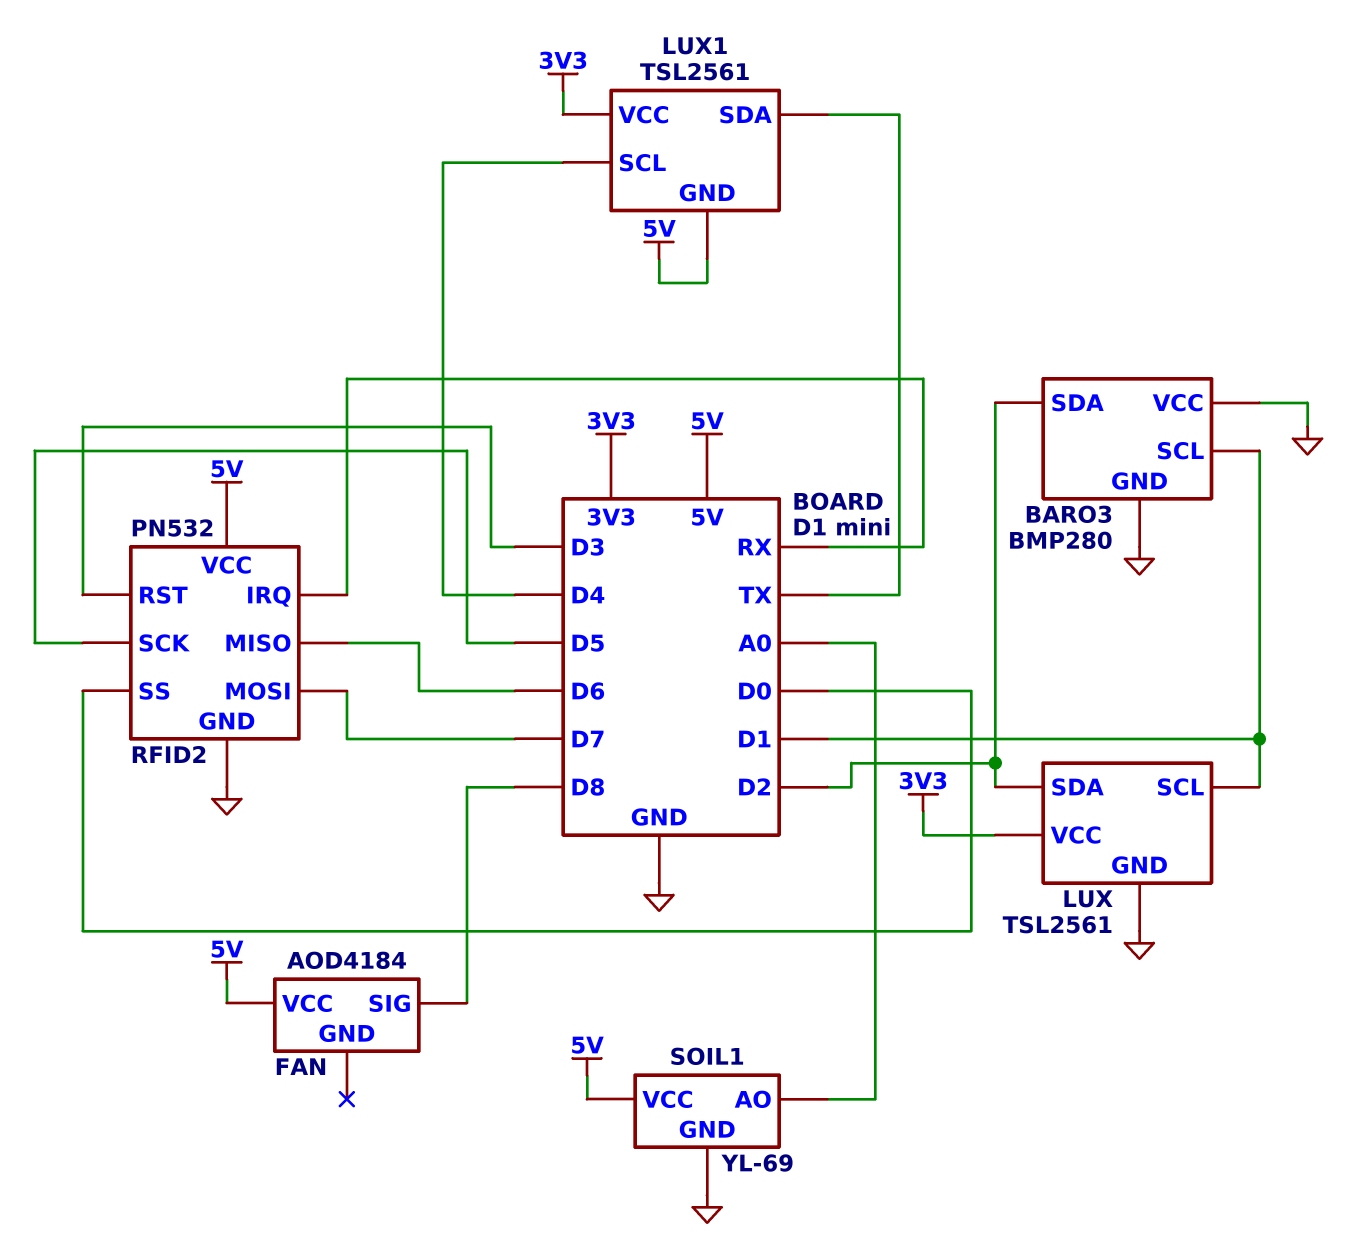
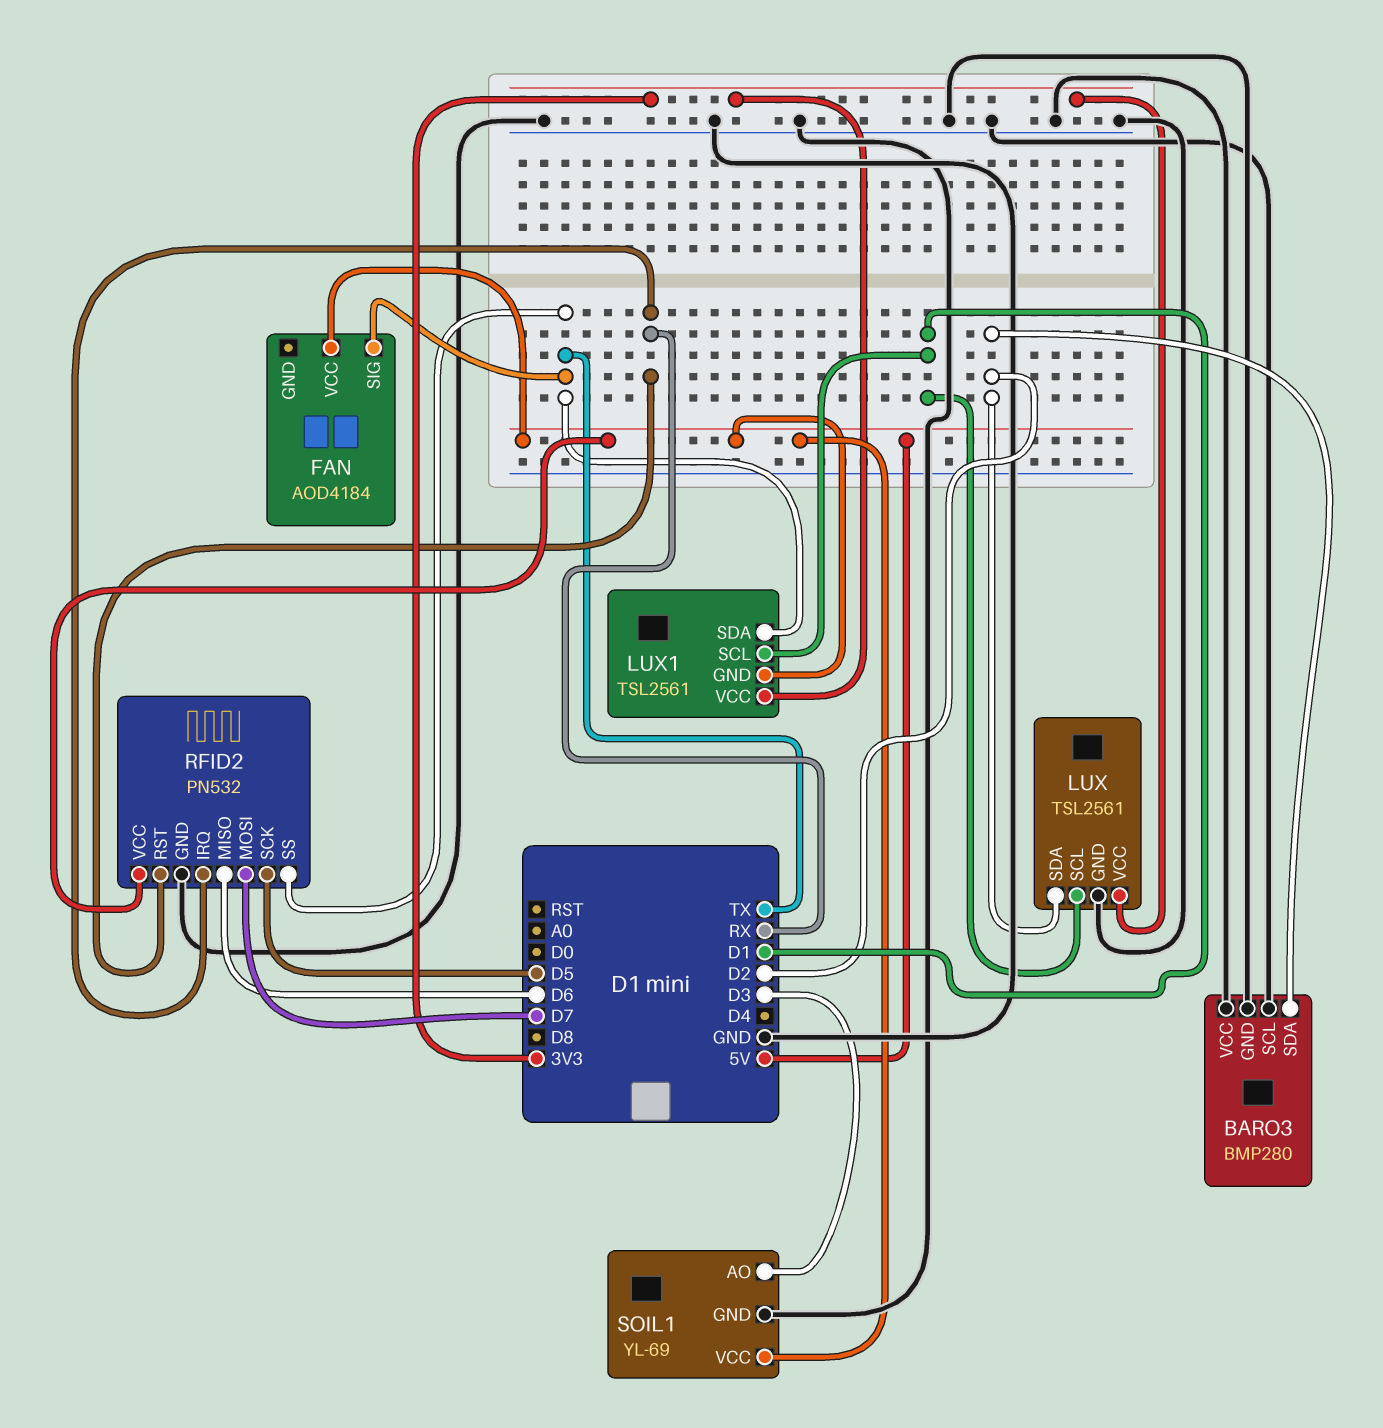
BARO3 pin SCL: D1 -> GND
FAN pin SIG: D8 -> TX
LUX1 pin SCL: D4 -> D1
RFID2 pin RST: D3 -> RX
RFID2 pin SS: D0 -> TX
SOIL1 pin AO: A0 -> D3

